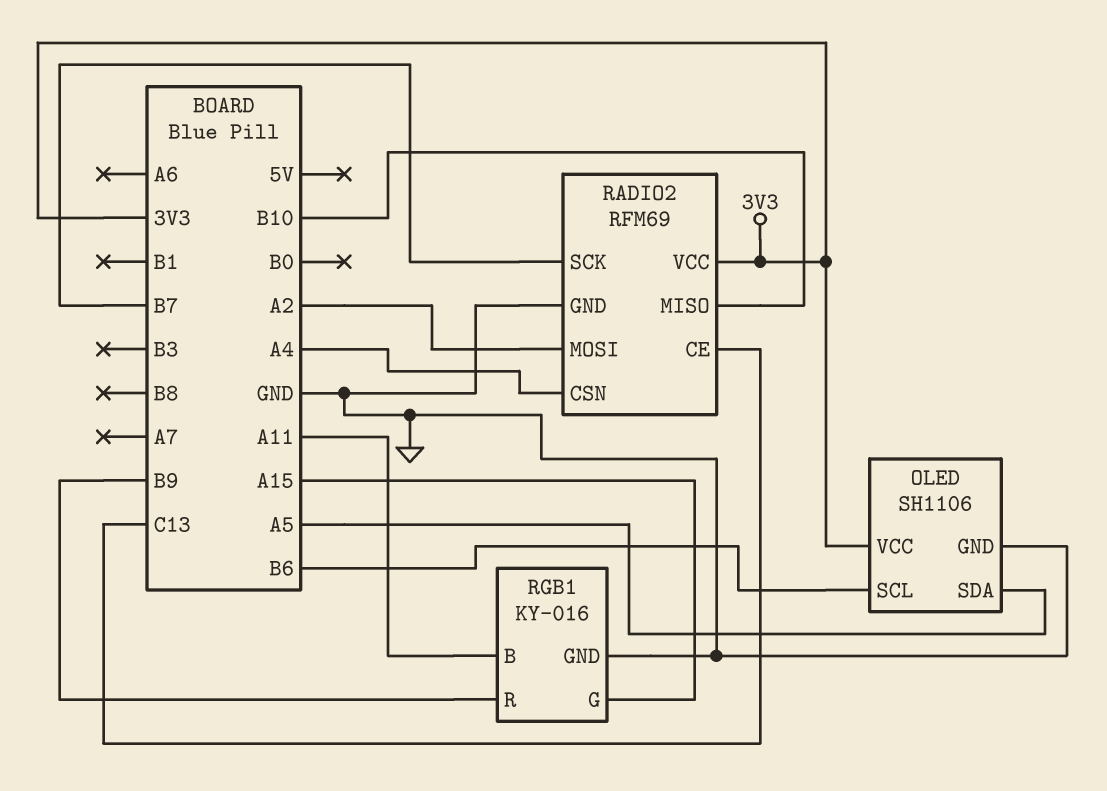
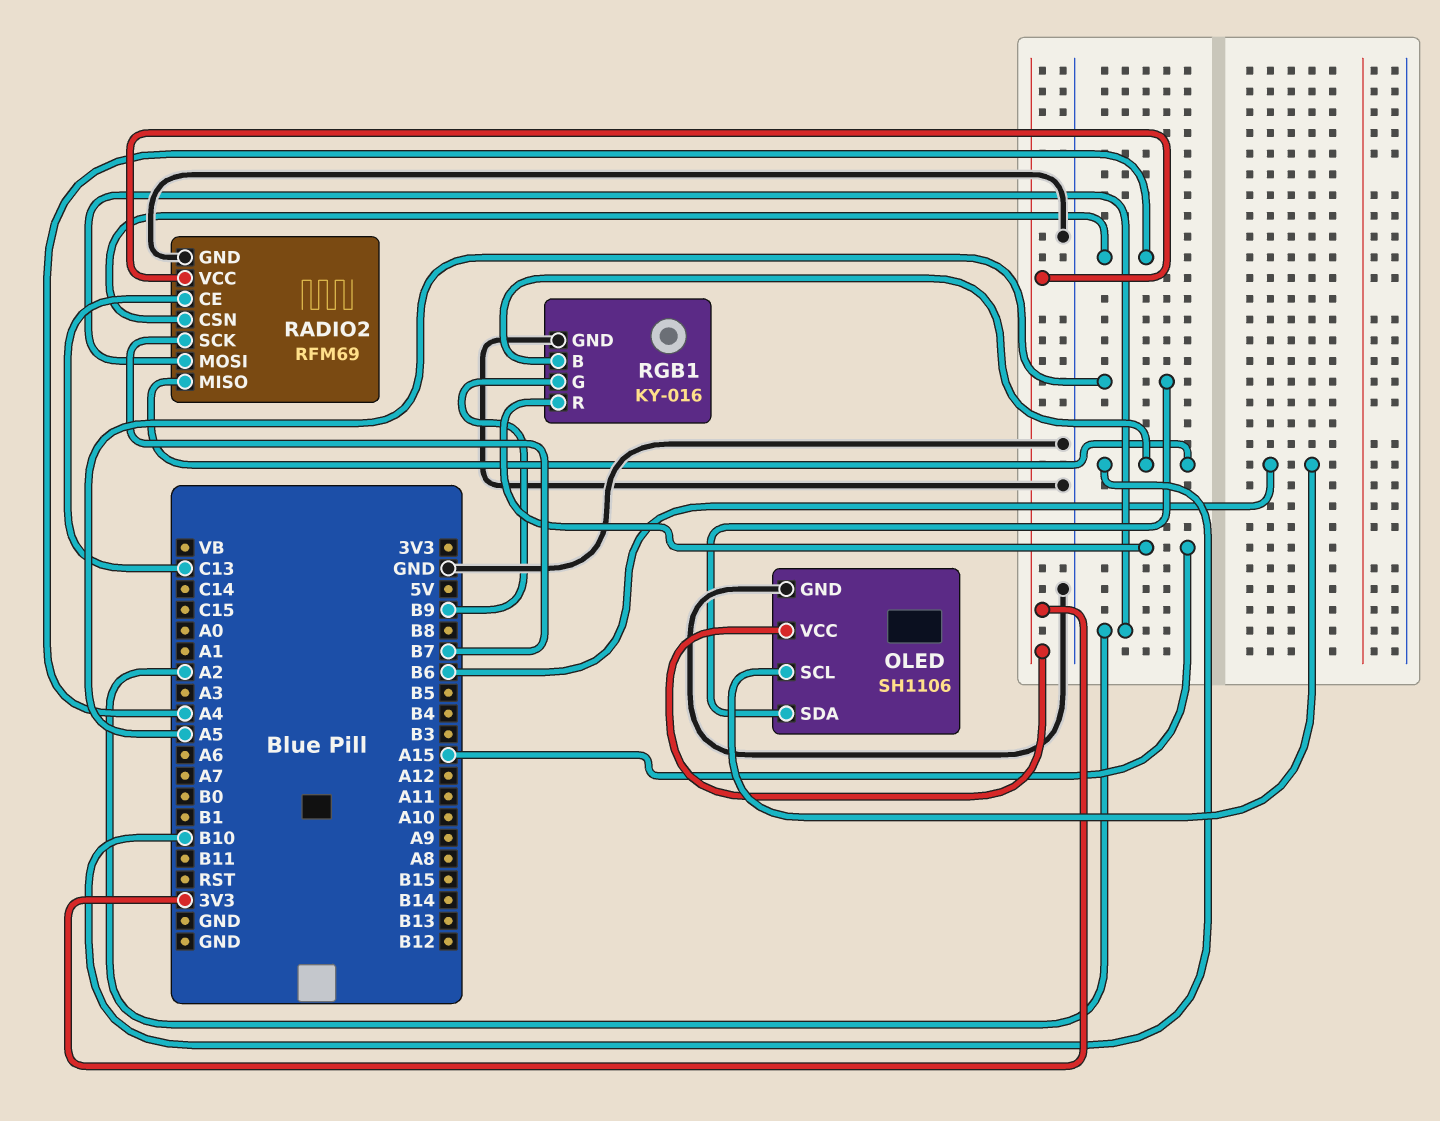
RGB1 pin B: A11 -> B10
RGB1 pin G: A15 -> B9
RGB1 pin R: B9 -> A15

